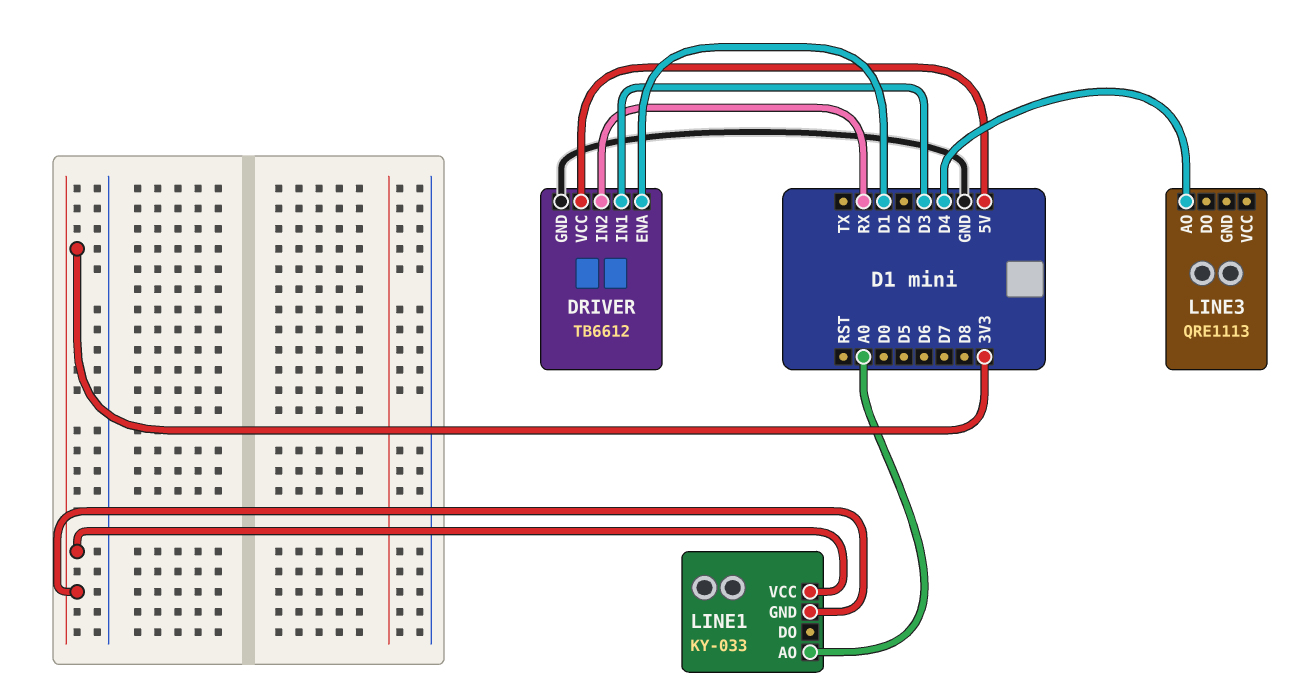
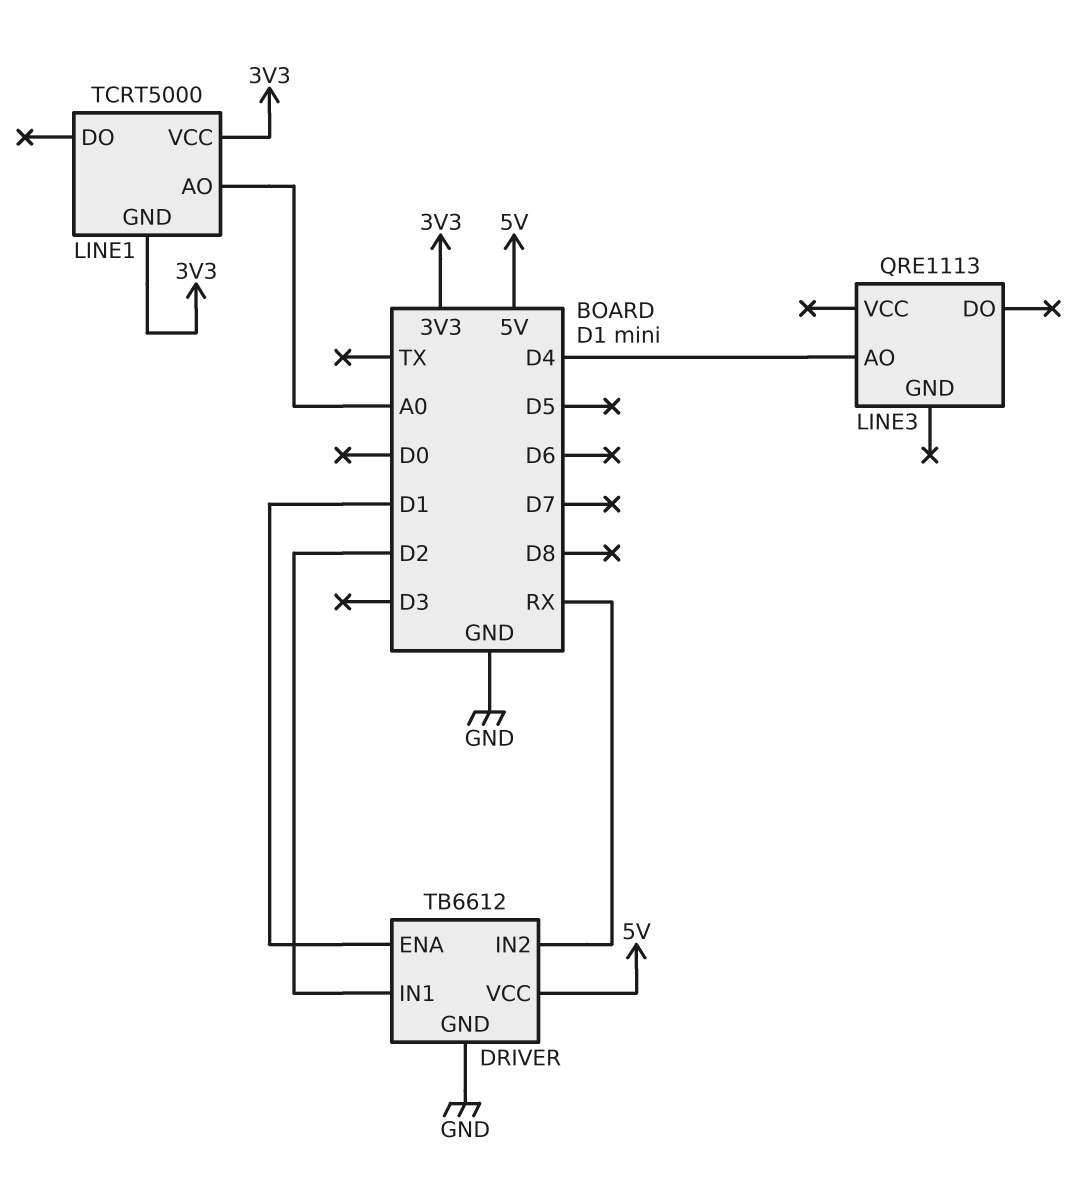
DRIVER pin IN1: D3 -> D2
LINE1: KY-033 -> TCRT5000

